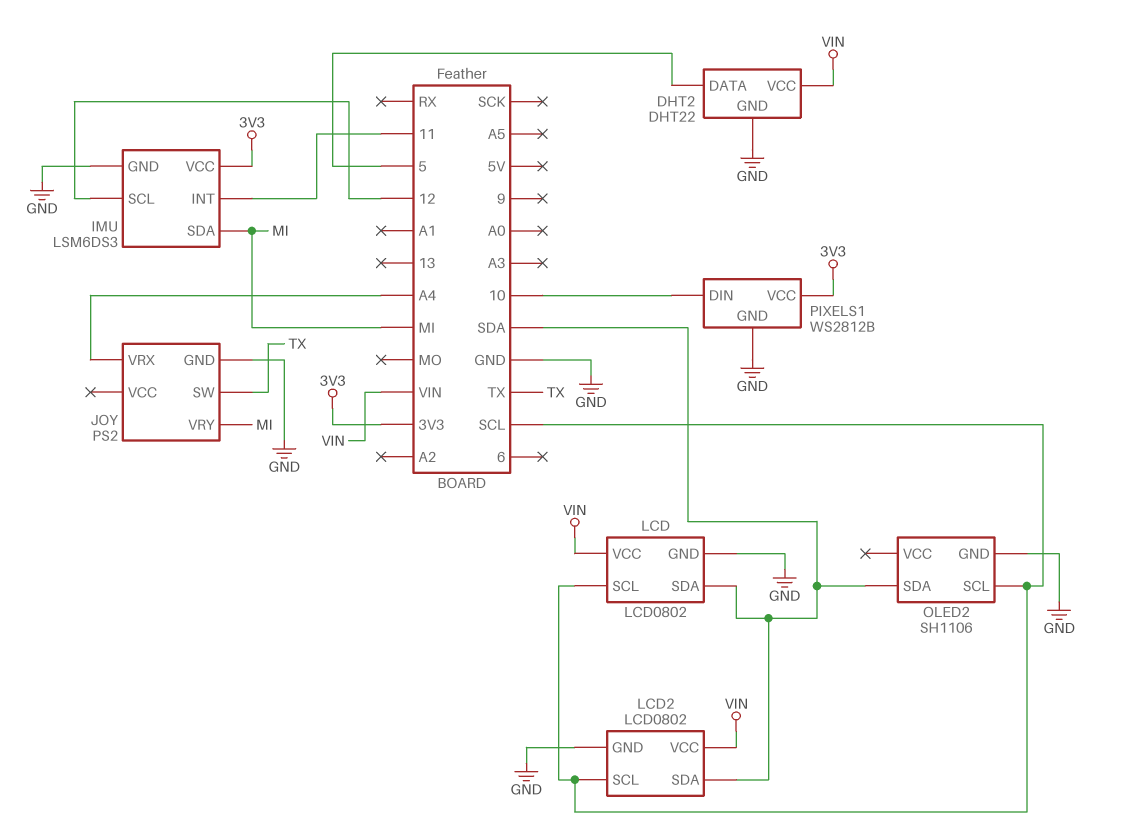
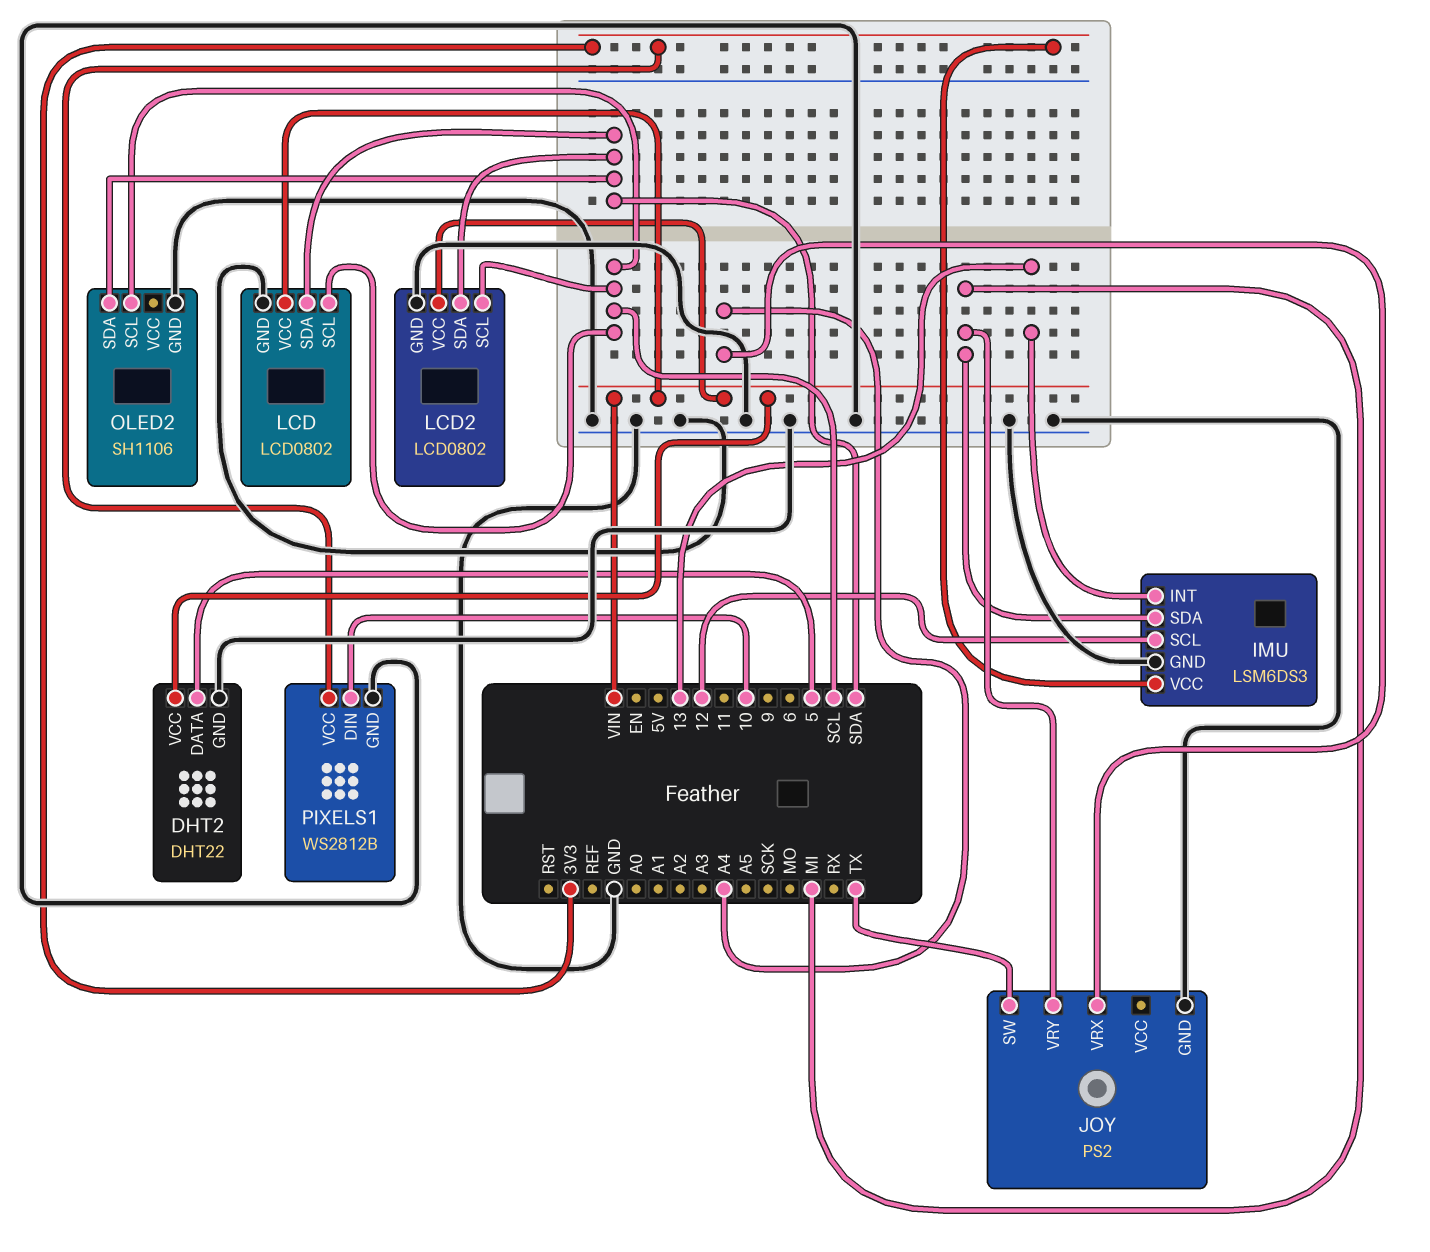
IMU pin INT: 11 -> 13

